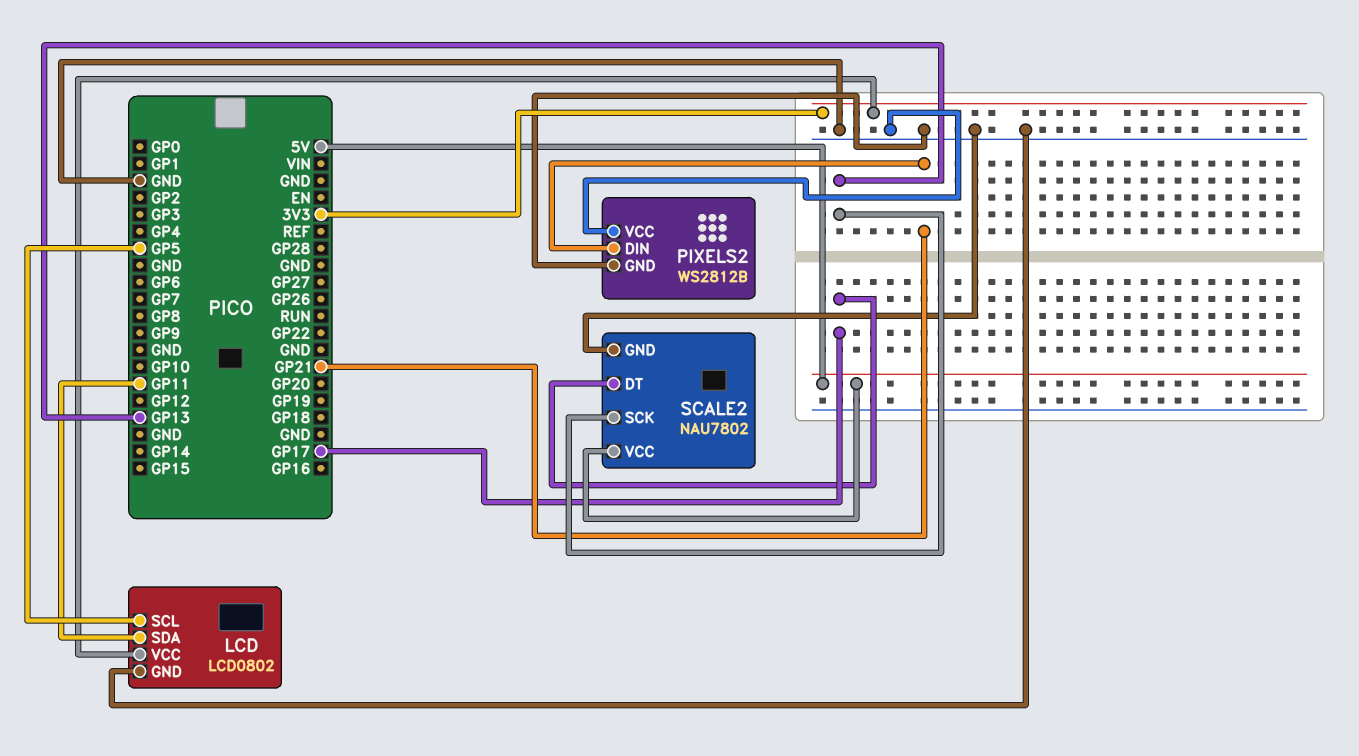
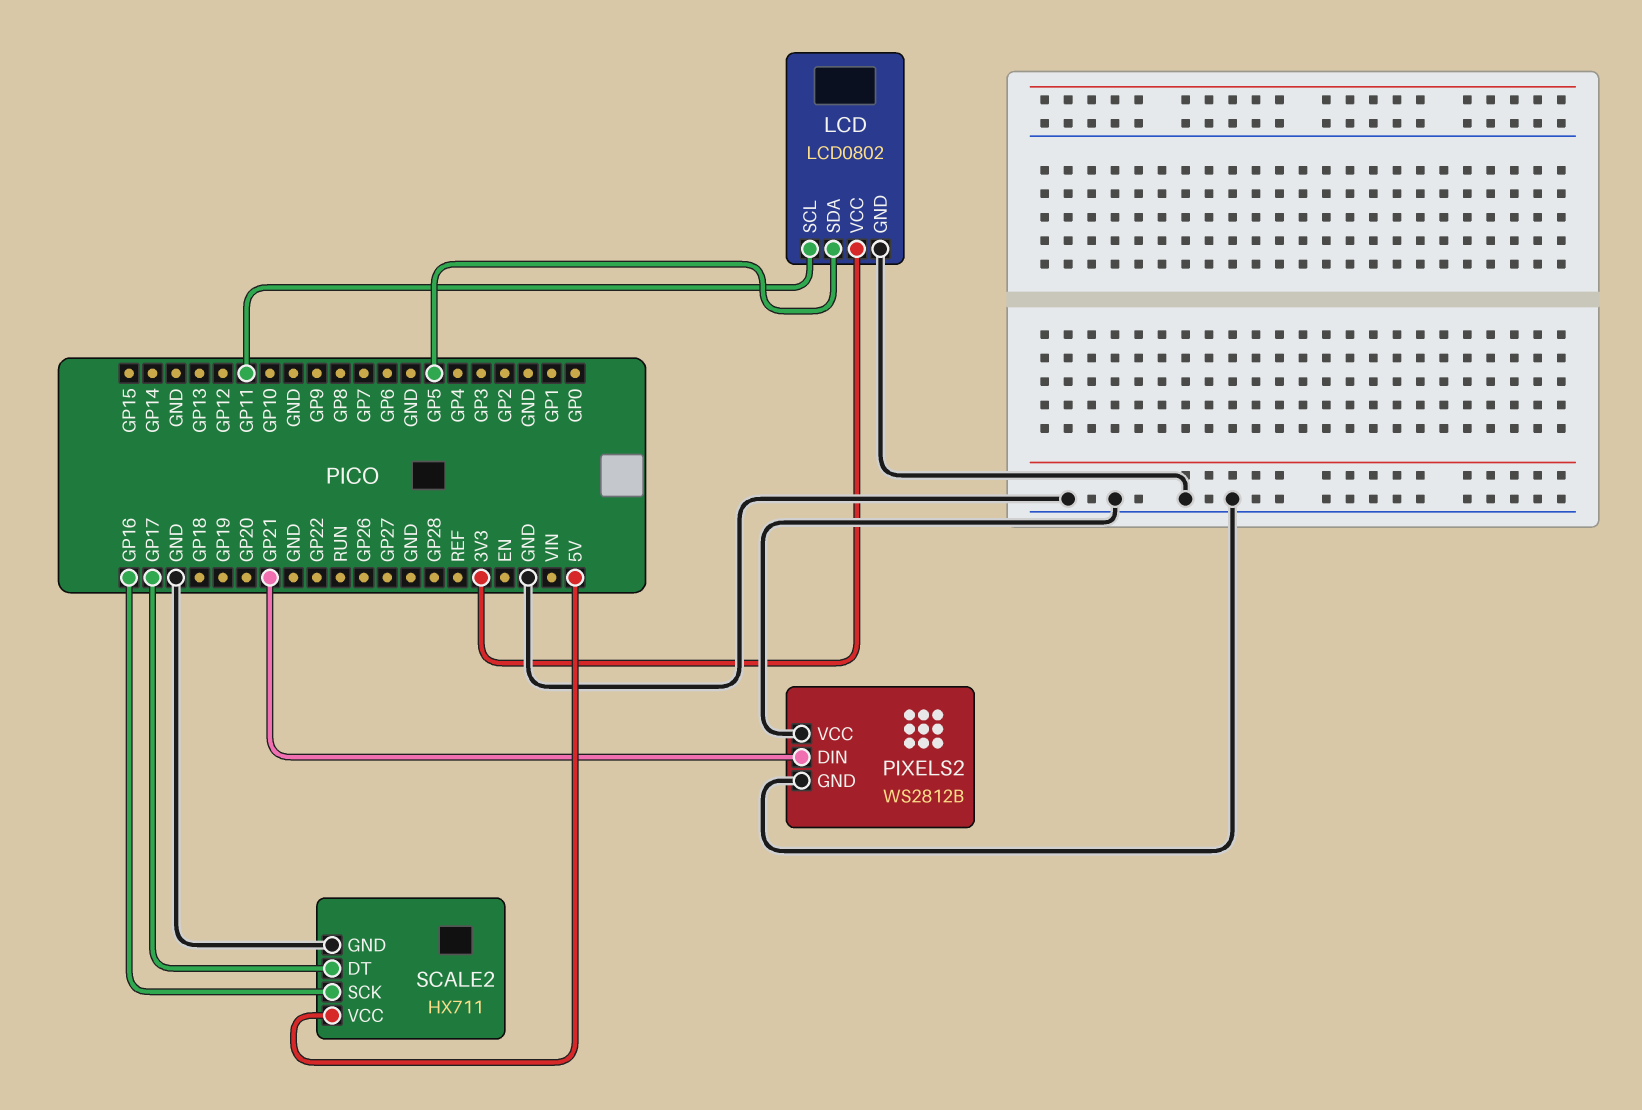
LCD pin SCL: GP5 -> GP11
LCD pin SDA: GP11 -> GP5
SCALE2: NAU7802 -> HX711
SCALE2 pin SCK: GP13 -> GP16

